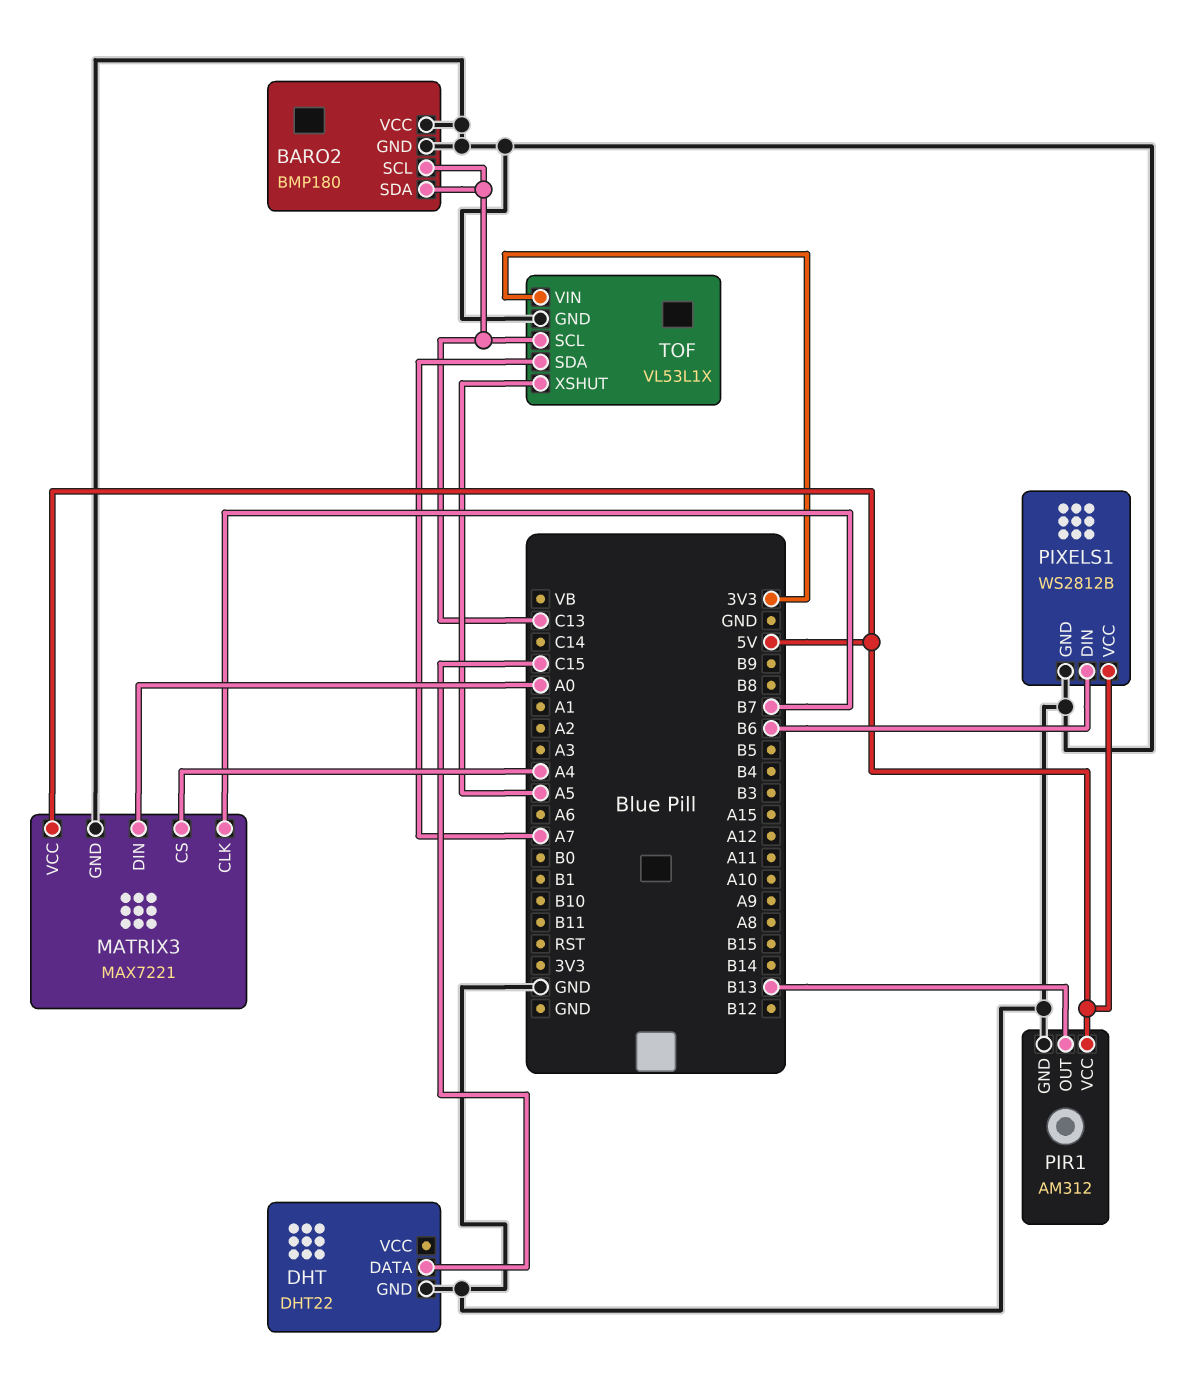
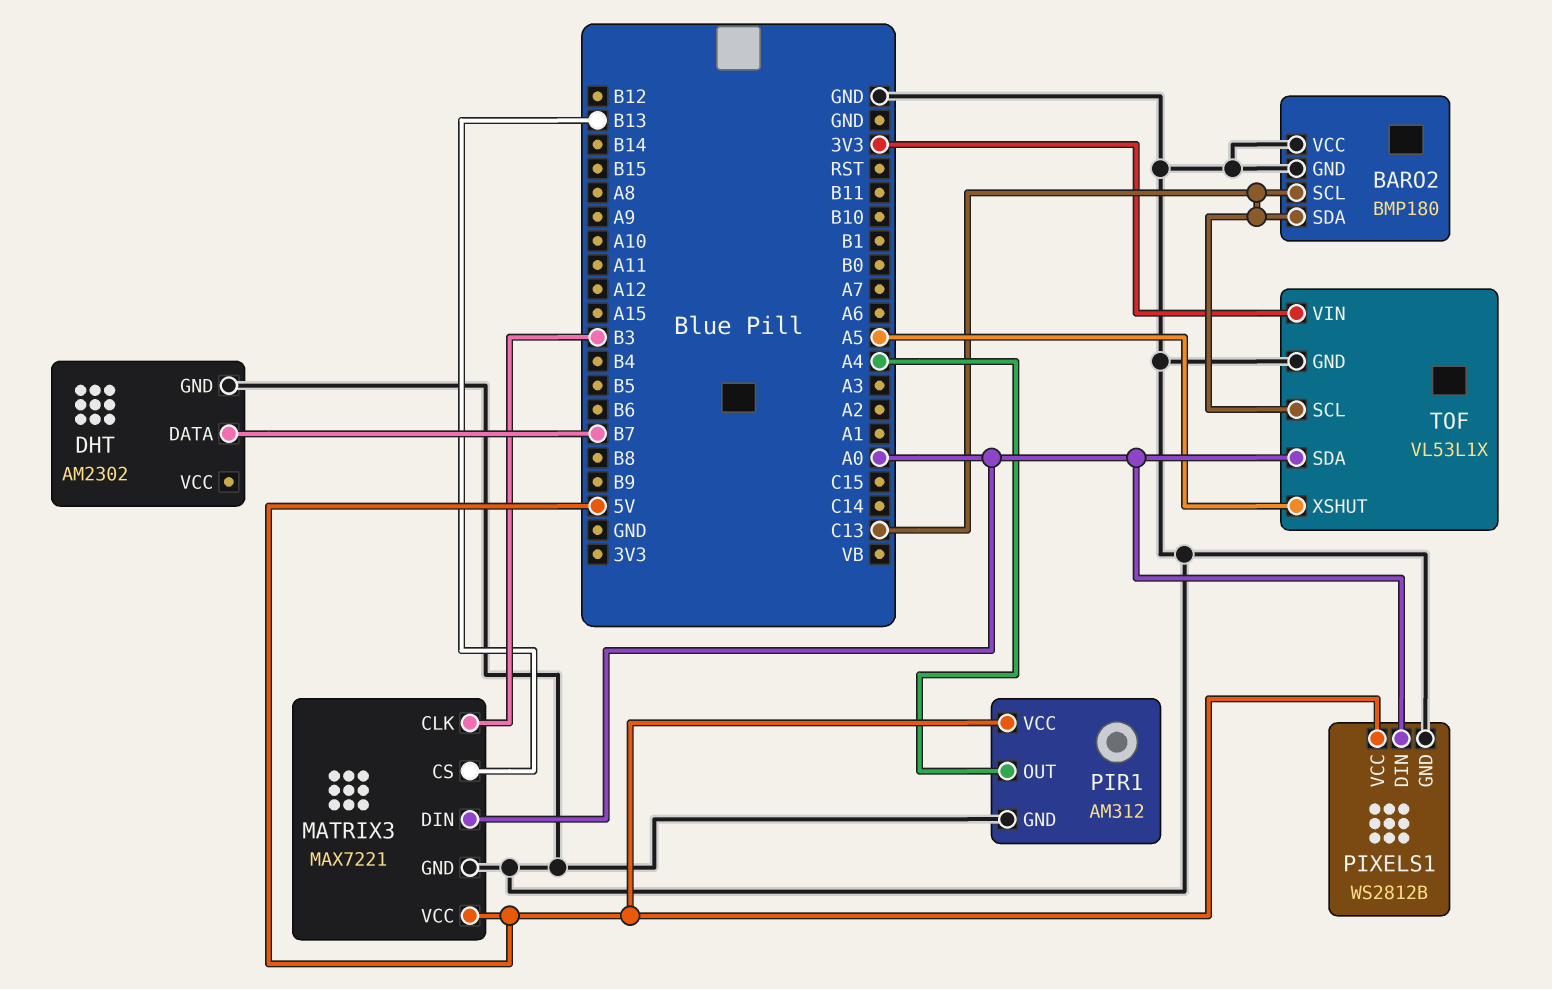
DHT: DHT22 -> AM2302
DHT pin DATA: C15 -> B7
MATRIX3 pin CLK: B7 -> B3
MATRIX3 pin CS: A4 -> B13
PIR1 pin OUT: B13 -> A4
PIXELS1 pin DIN: B6 -> A0
TOF pin SDA: A7 -> A0

